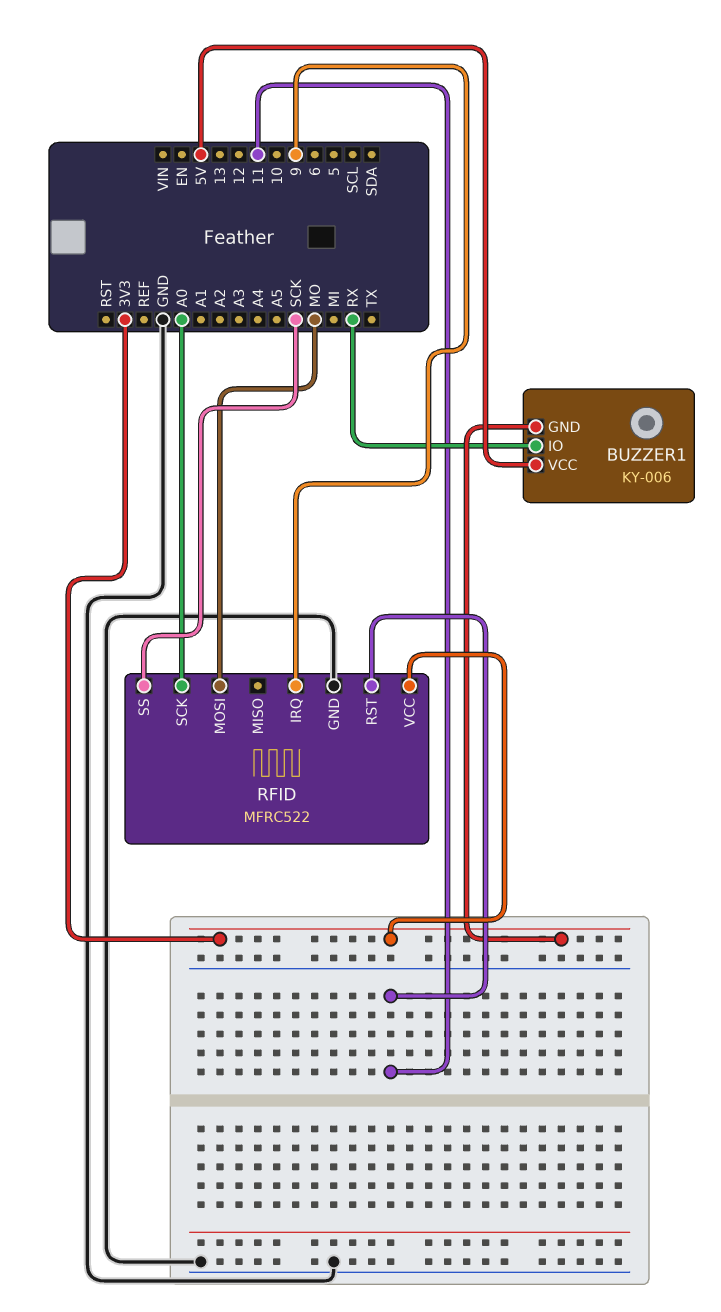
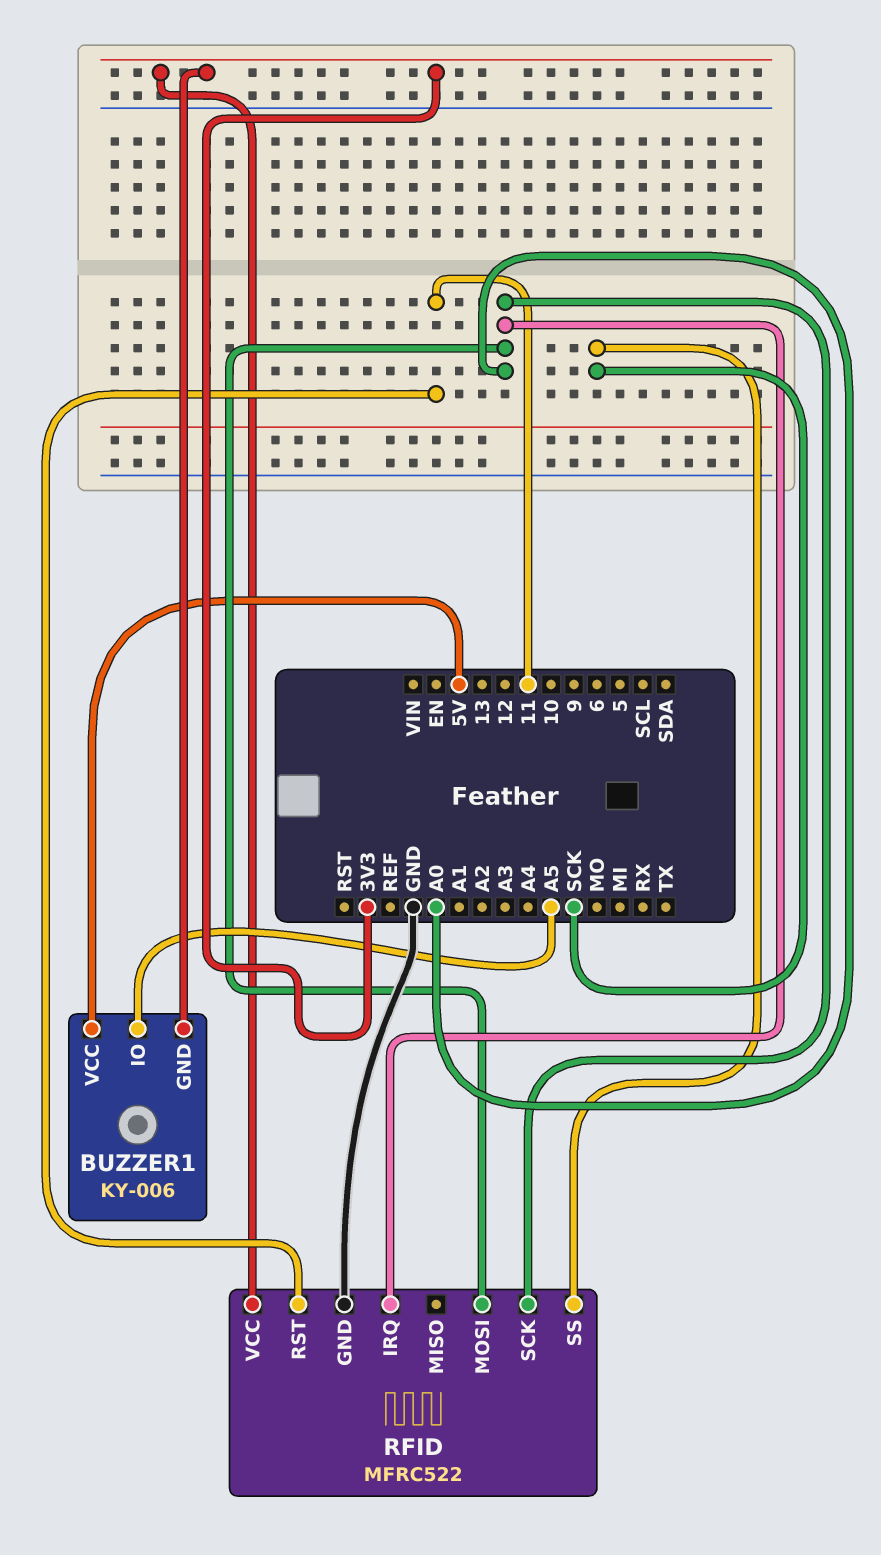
BUZZER1 pin IO: RX -> A5
RFID pin IRQ: 9 -> A0
RFID pin MOSI: MO -> A0

